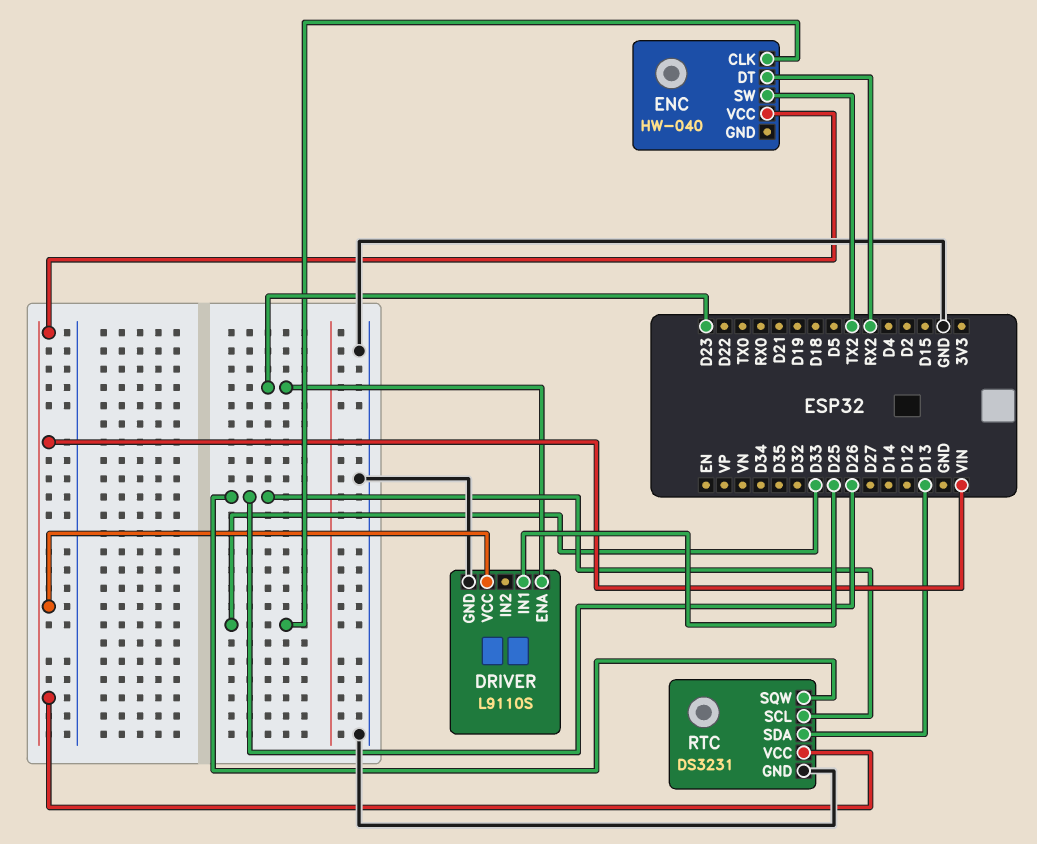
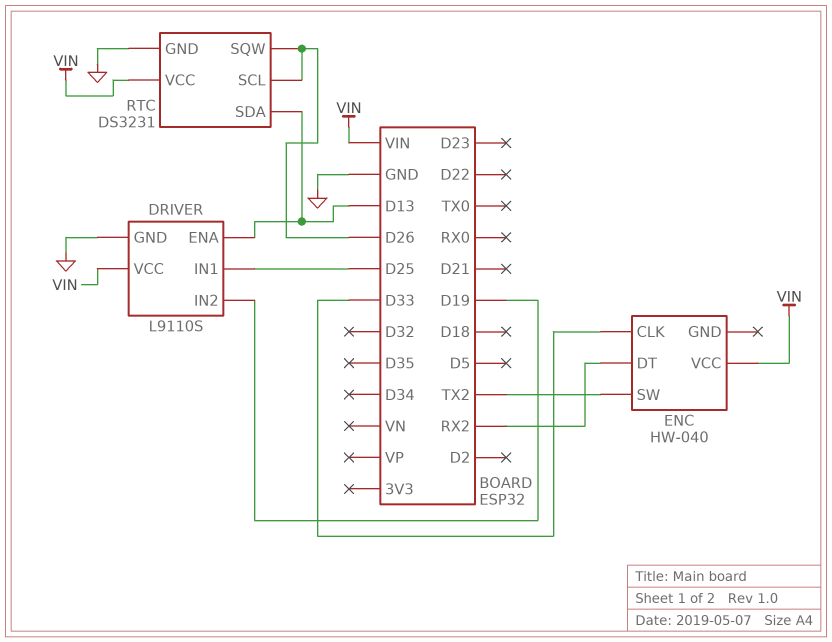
DRIVER pin ENA: D23 -> D13
DRIVER pin IN2: none -> D19

